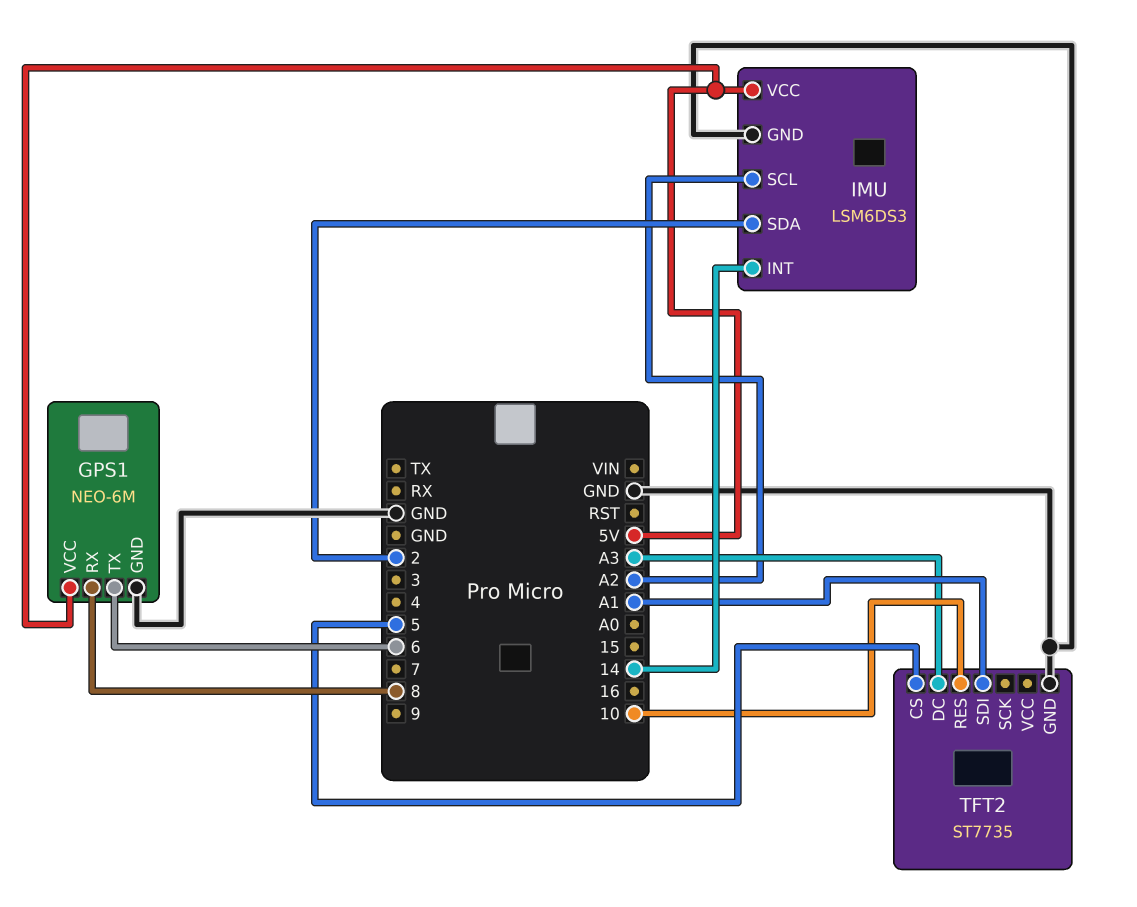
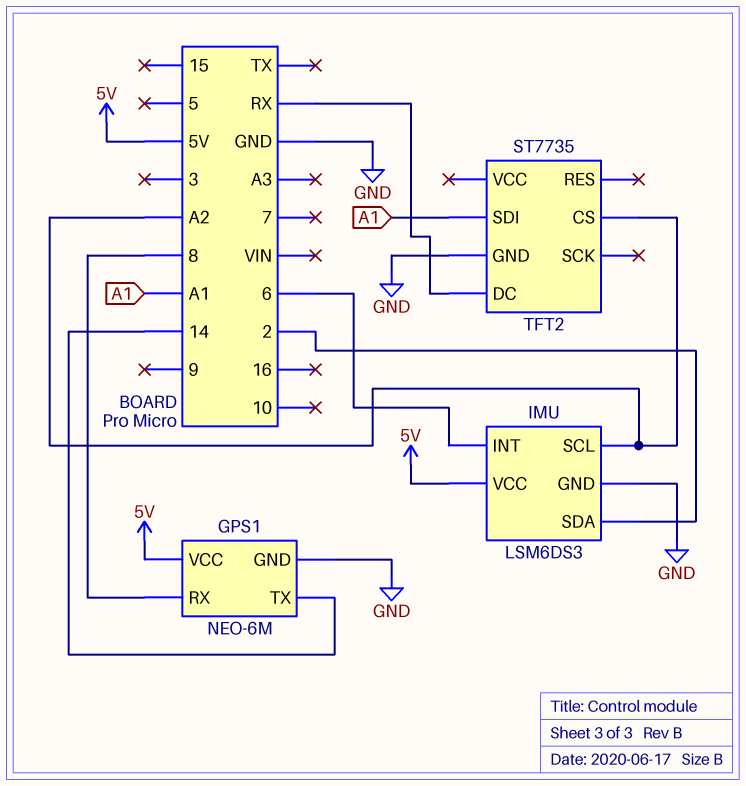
GPS1 pin TX: 6 -> 14
IMU pin INT: 14 -> 6
TFT2 pin CS: 5 -> A2
TFT2 pin DC: A3 -> RX
TFT2 pin RES: 10 -> none

